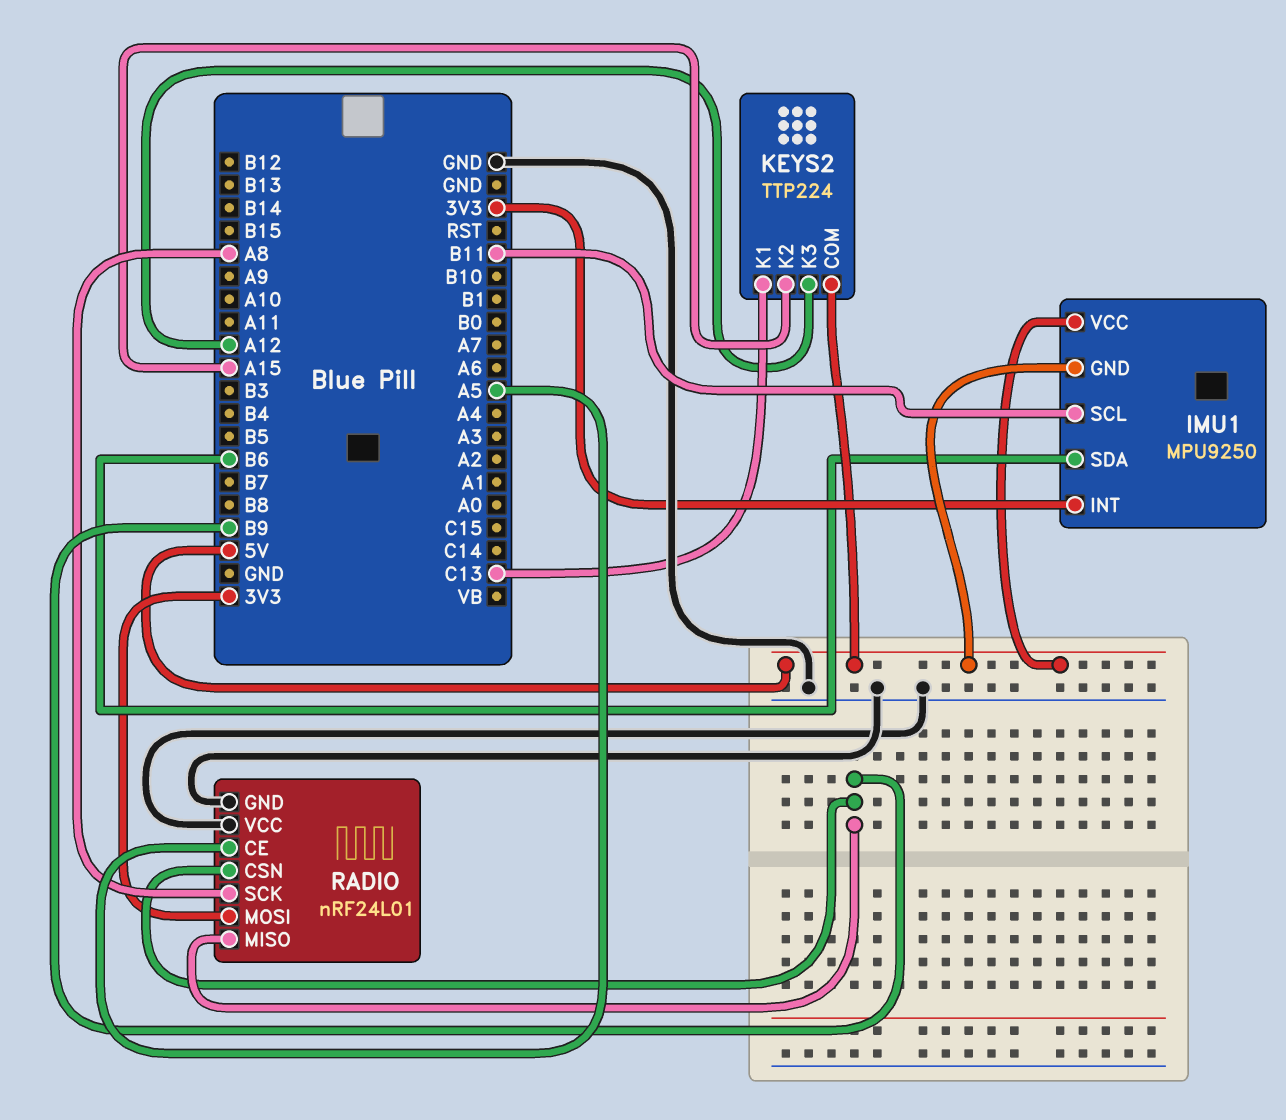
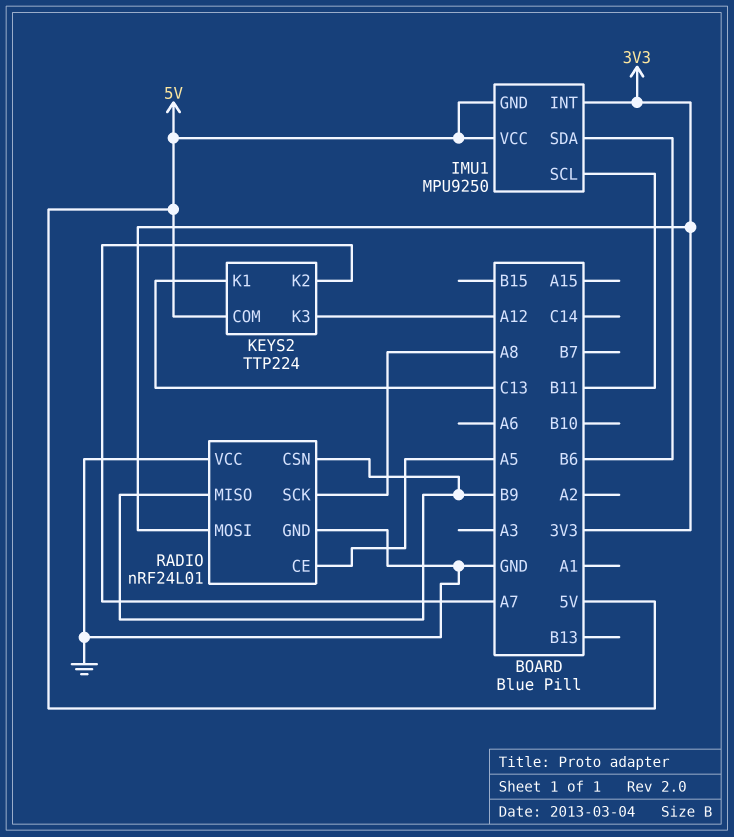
KEYS2 pin K2: A15 -> A7

